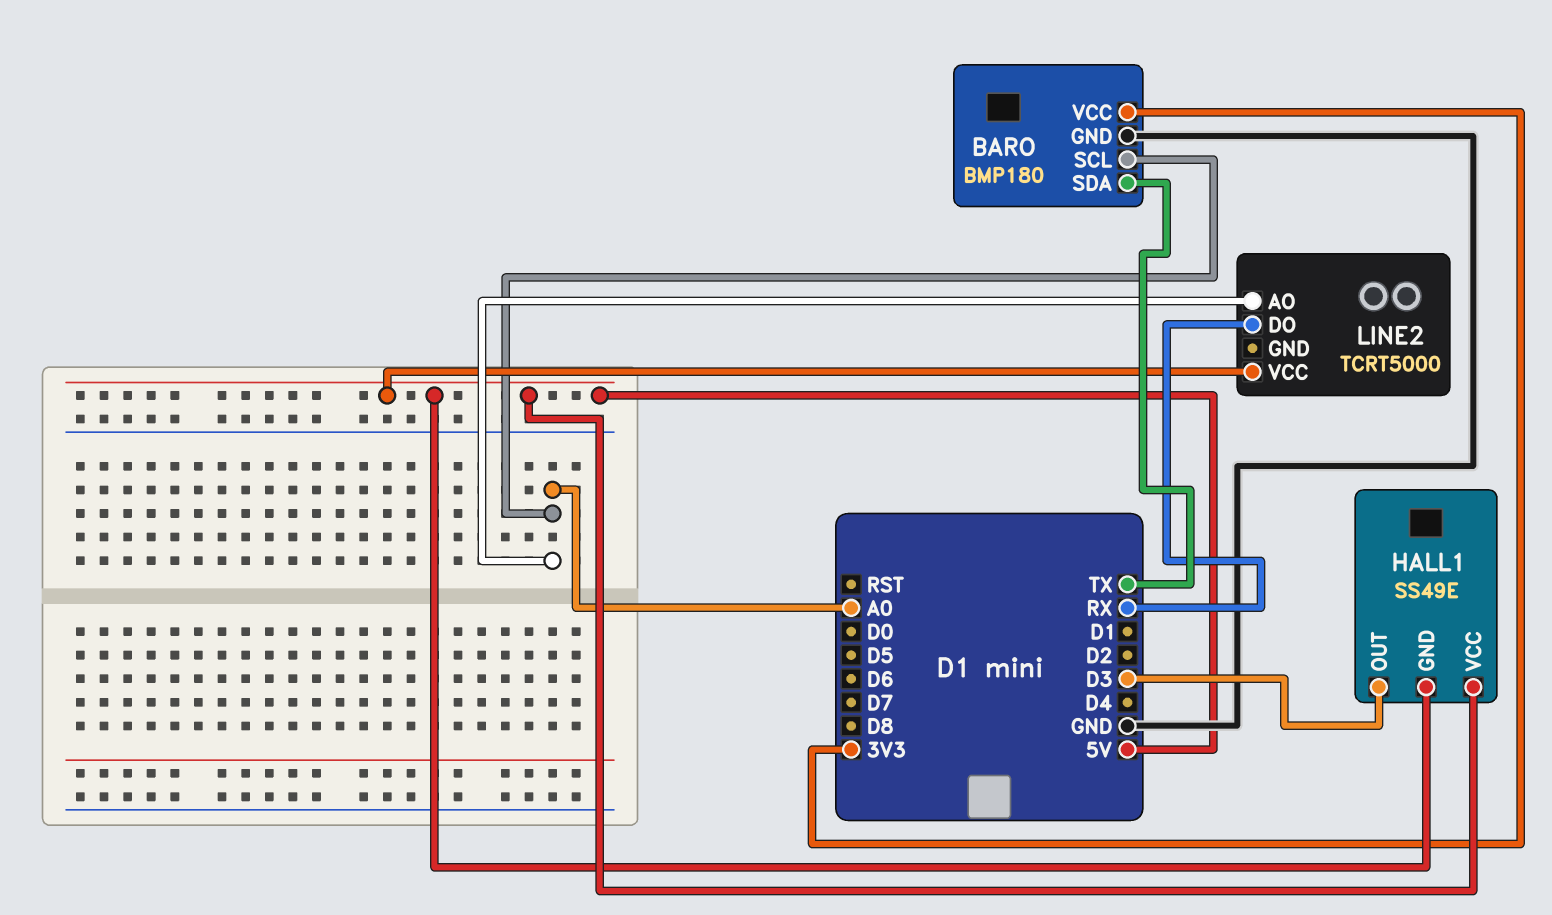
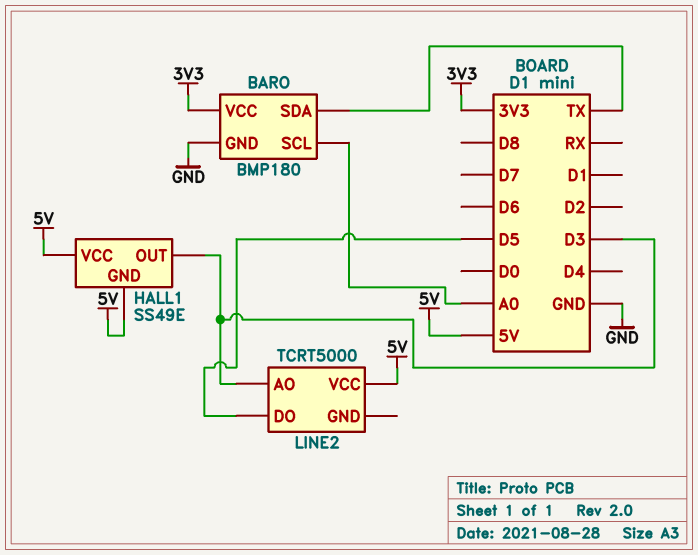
LINE2 pin AO: A0 -> D3
LINE2 pin DO: RX -> D5

